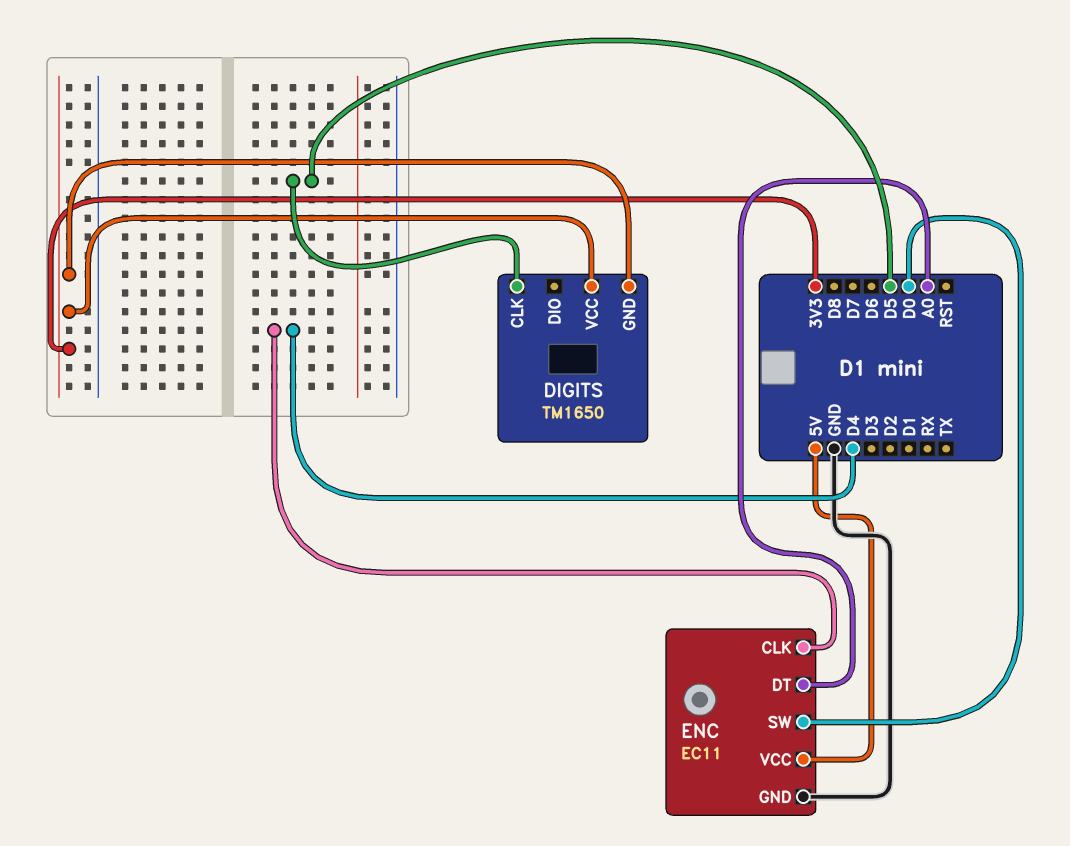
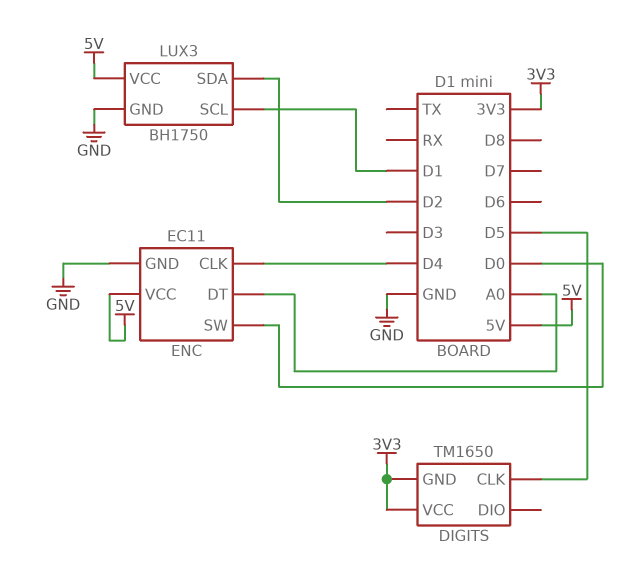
LUX3: none -> BH1750
LUX3 pin GND: none -> GND
LUX3 pin SCL: none -> D1
LUX3 pin SDA: none -> D2
LUX3 pin VCC: none -> 5V

